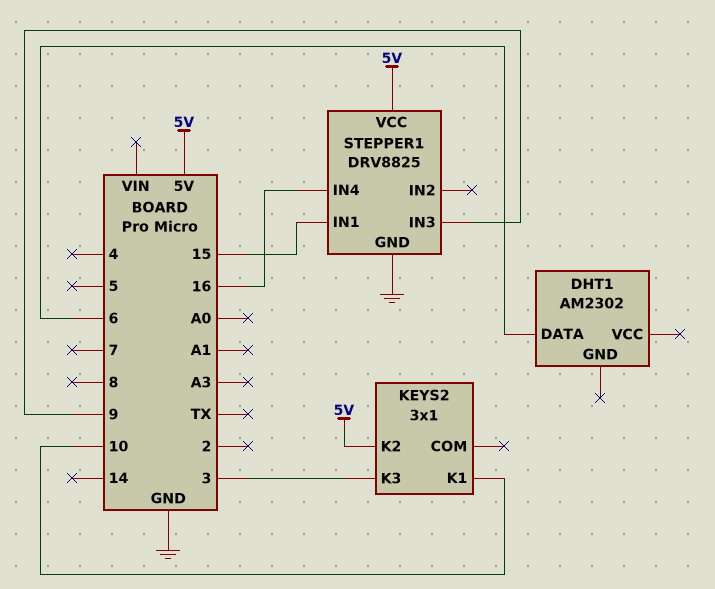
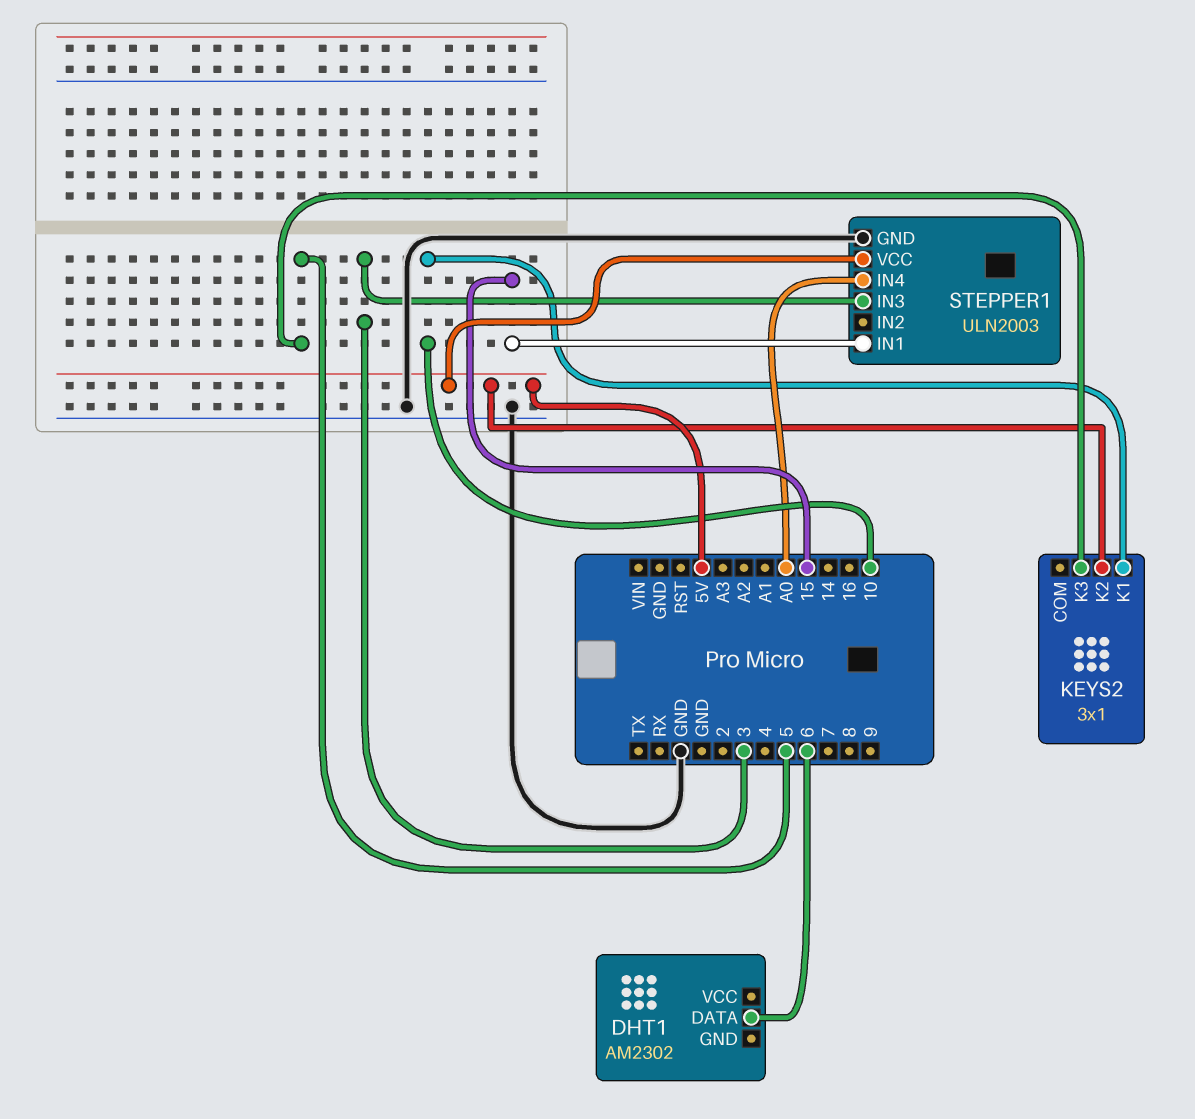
KEYS2 pin K3: 3 -> 5
STEPPER1: DRV8825 -> ULN2003
STEPPER1 pin IN3: 9 -> 3
STEPPER1 pin IN4: 16 -> A0

